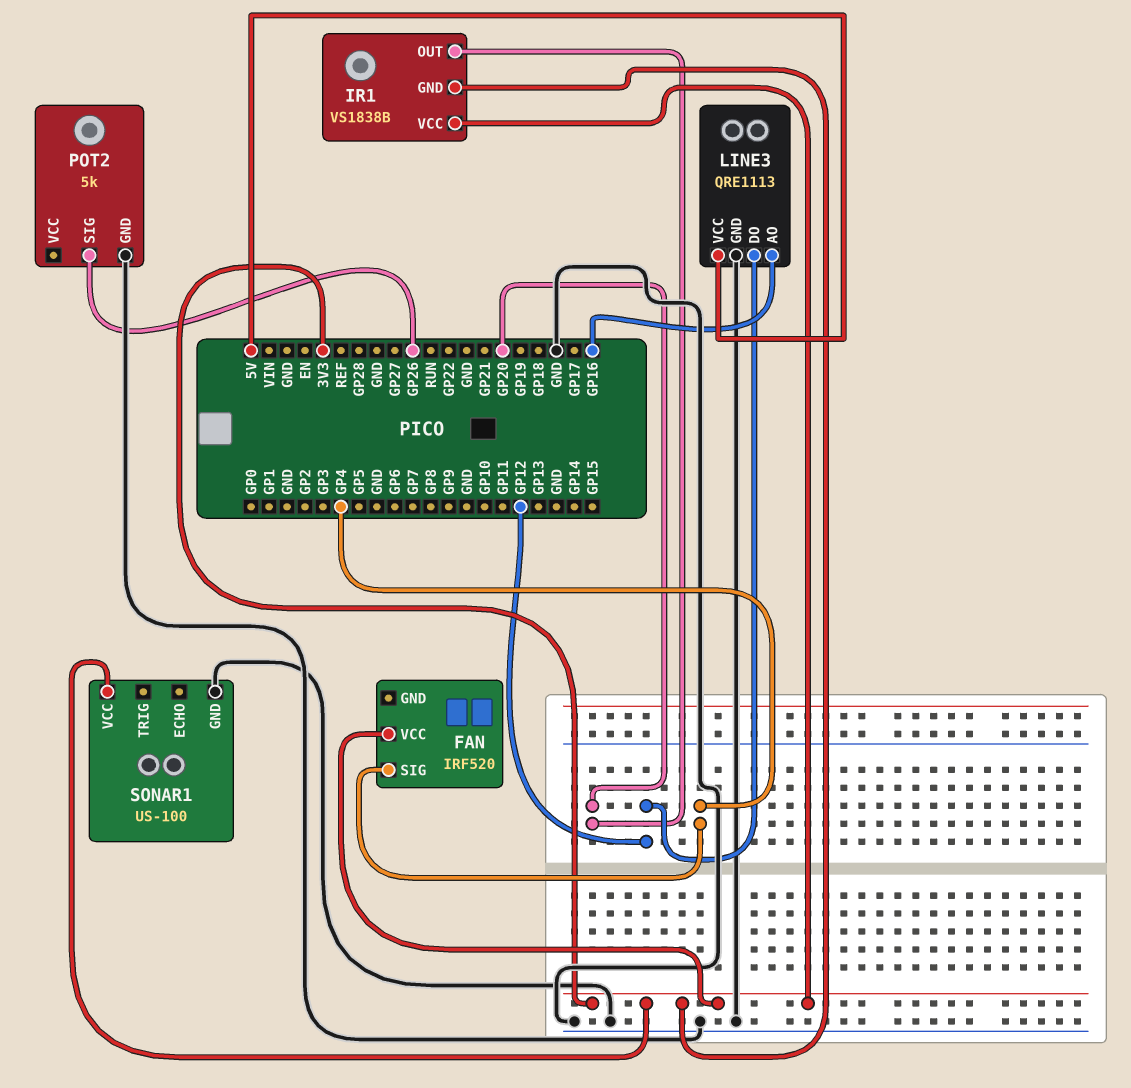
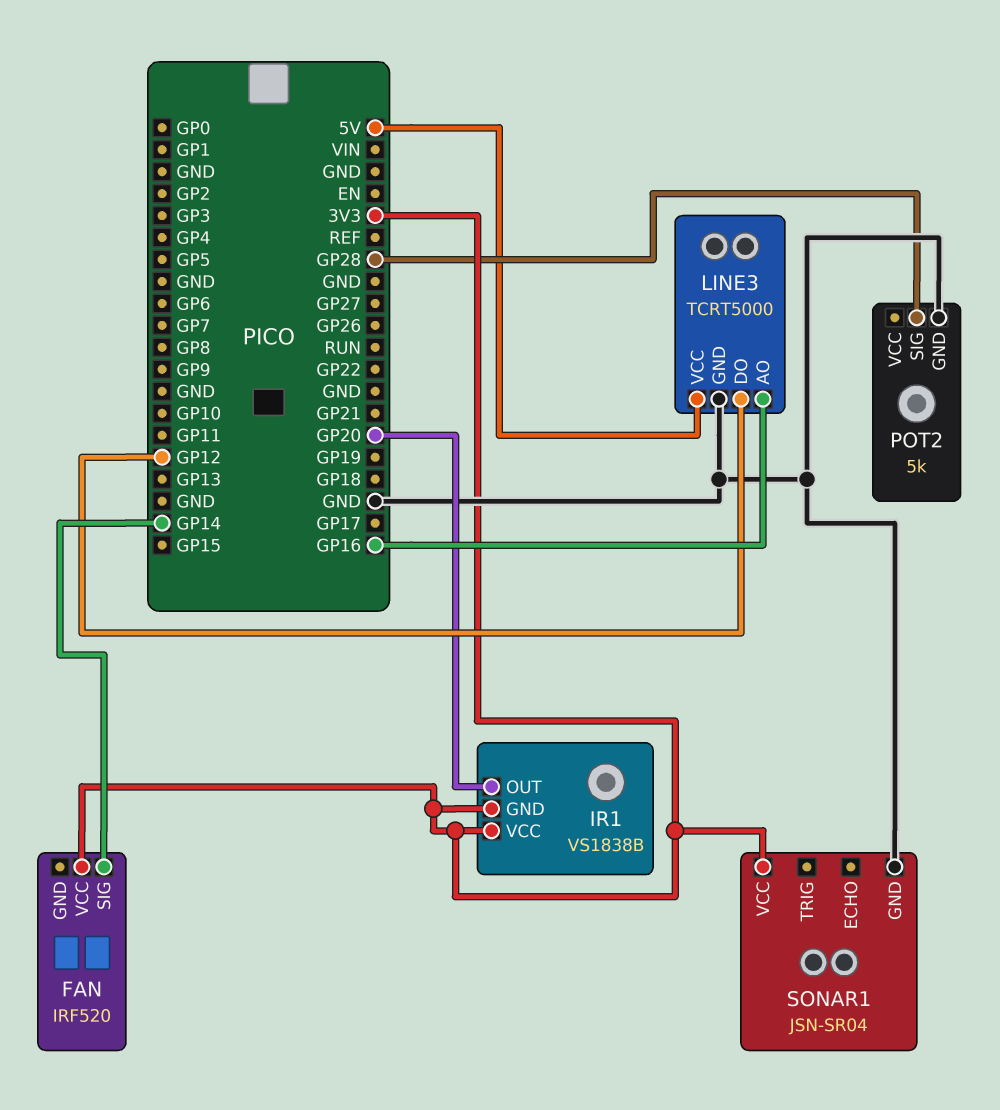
FAN pin SIG: GP4 -> GP14
LINE3: QRE1113 -> TCRT5000
POT2 pin SIG: GP26 -> GP28
SONAR1: US-100 -> JSN-SR04

